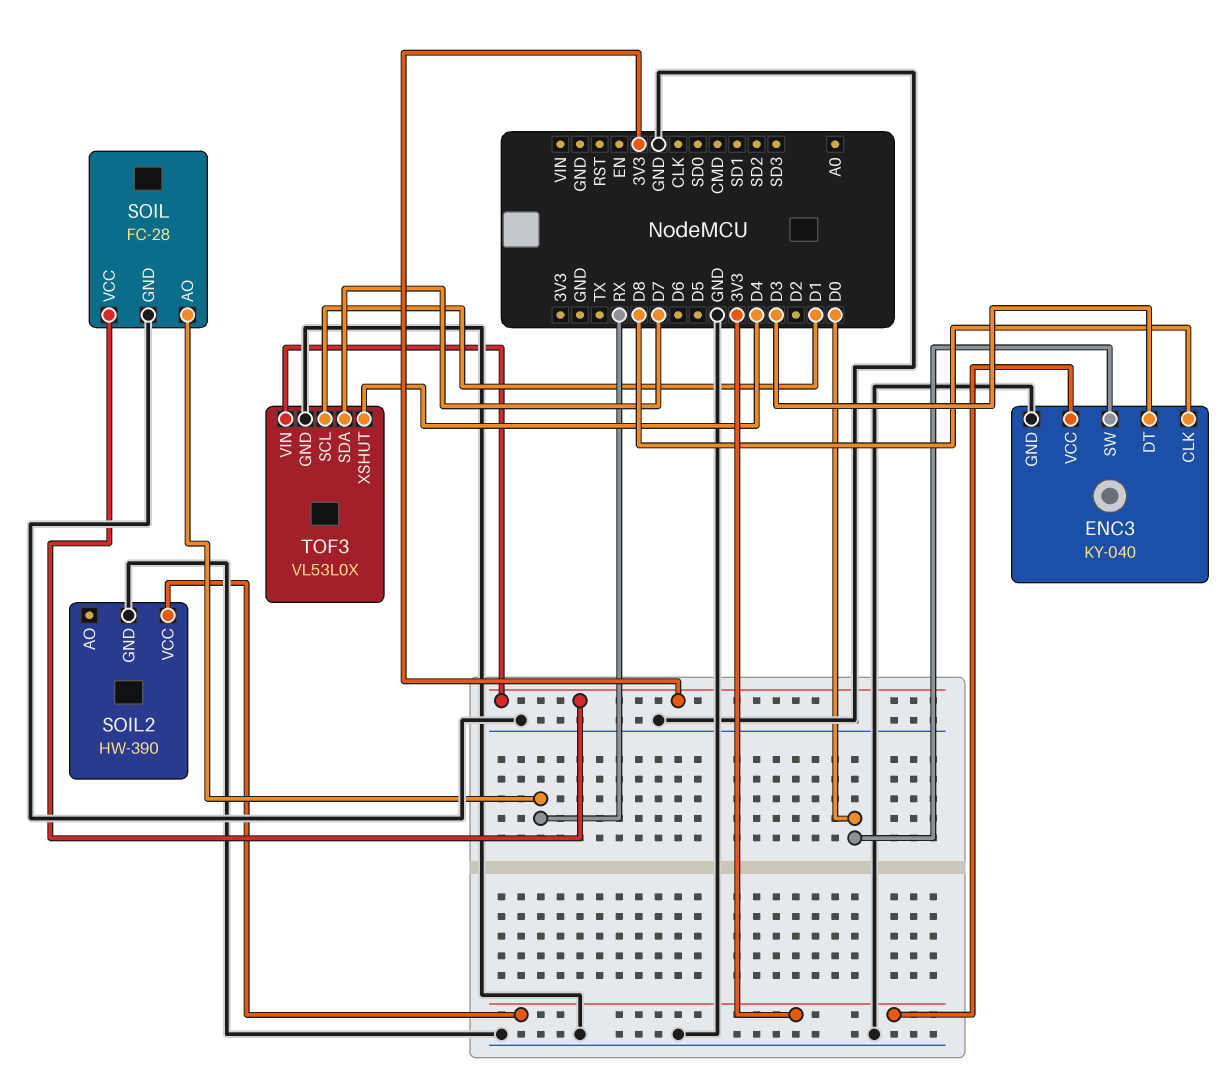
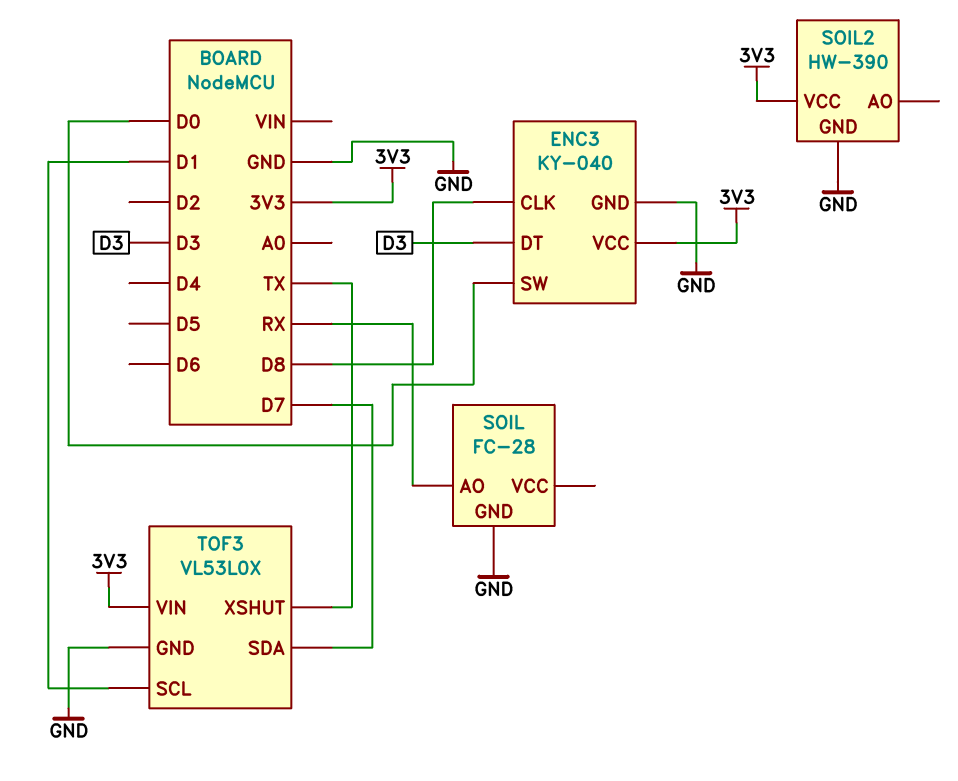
SOIL pin VCC: 3V3 -> none
TOF3 pin XSHUT: D4 -> TX

